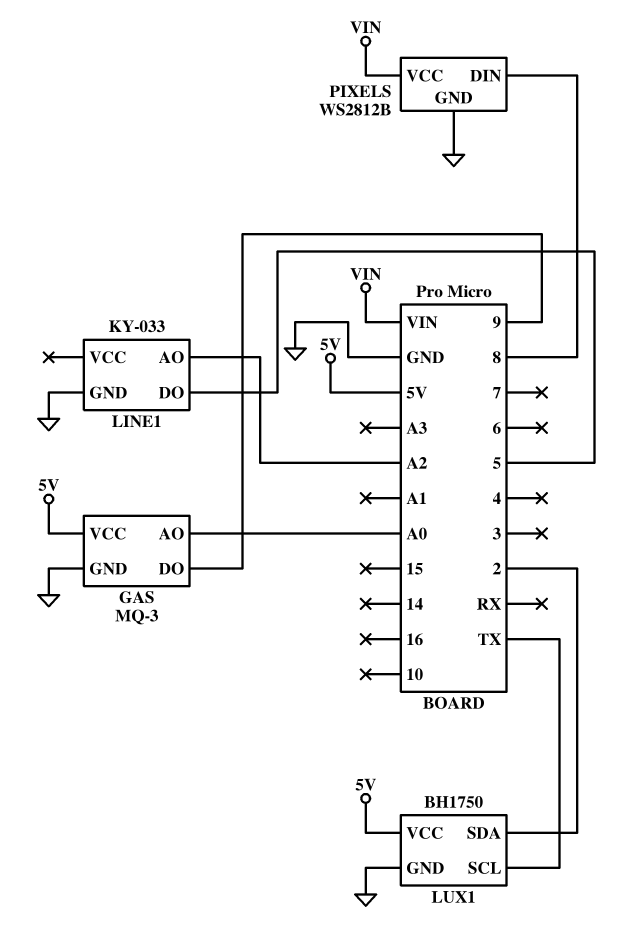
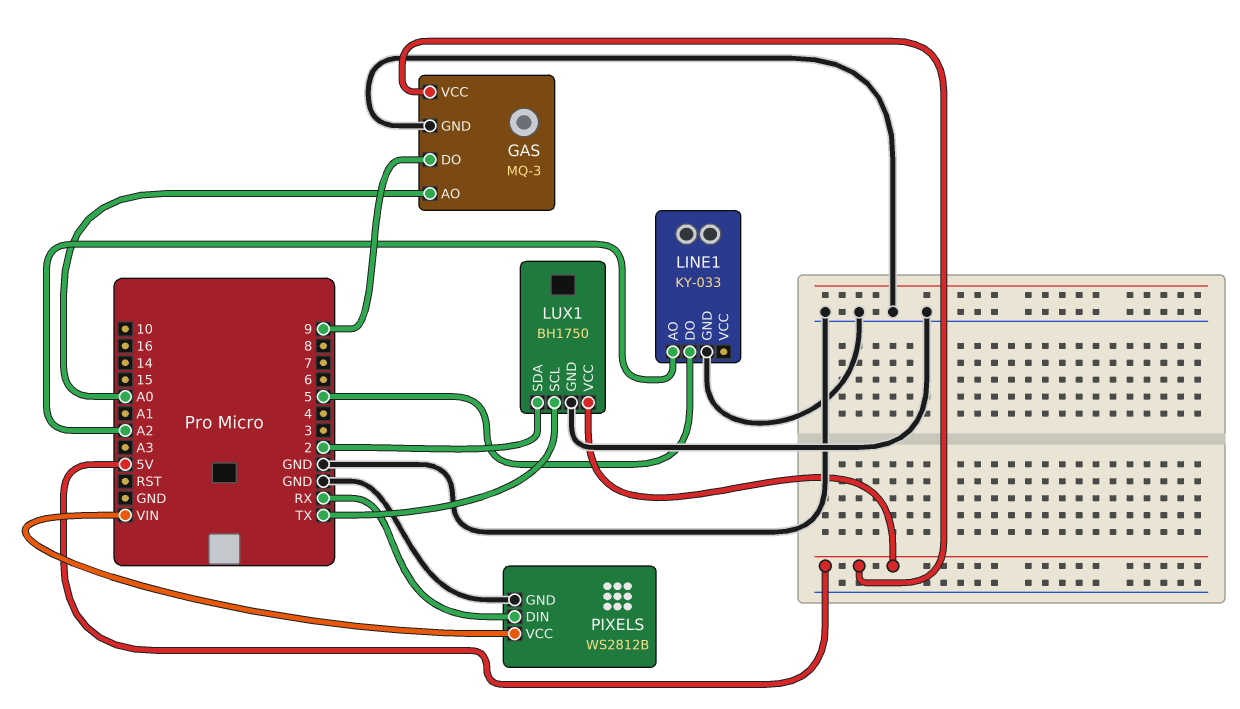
PIXELS pin DIN: 8 -> RX

